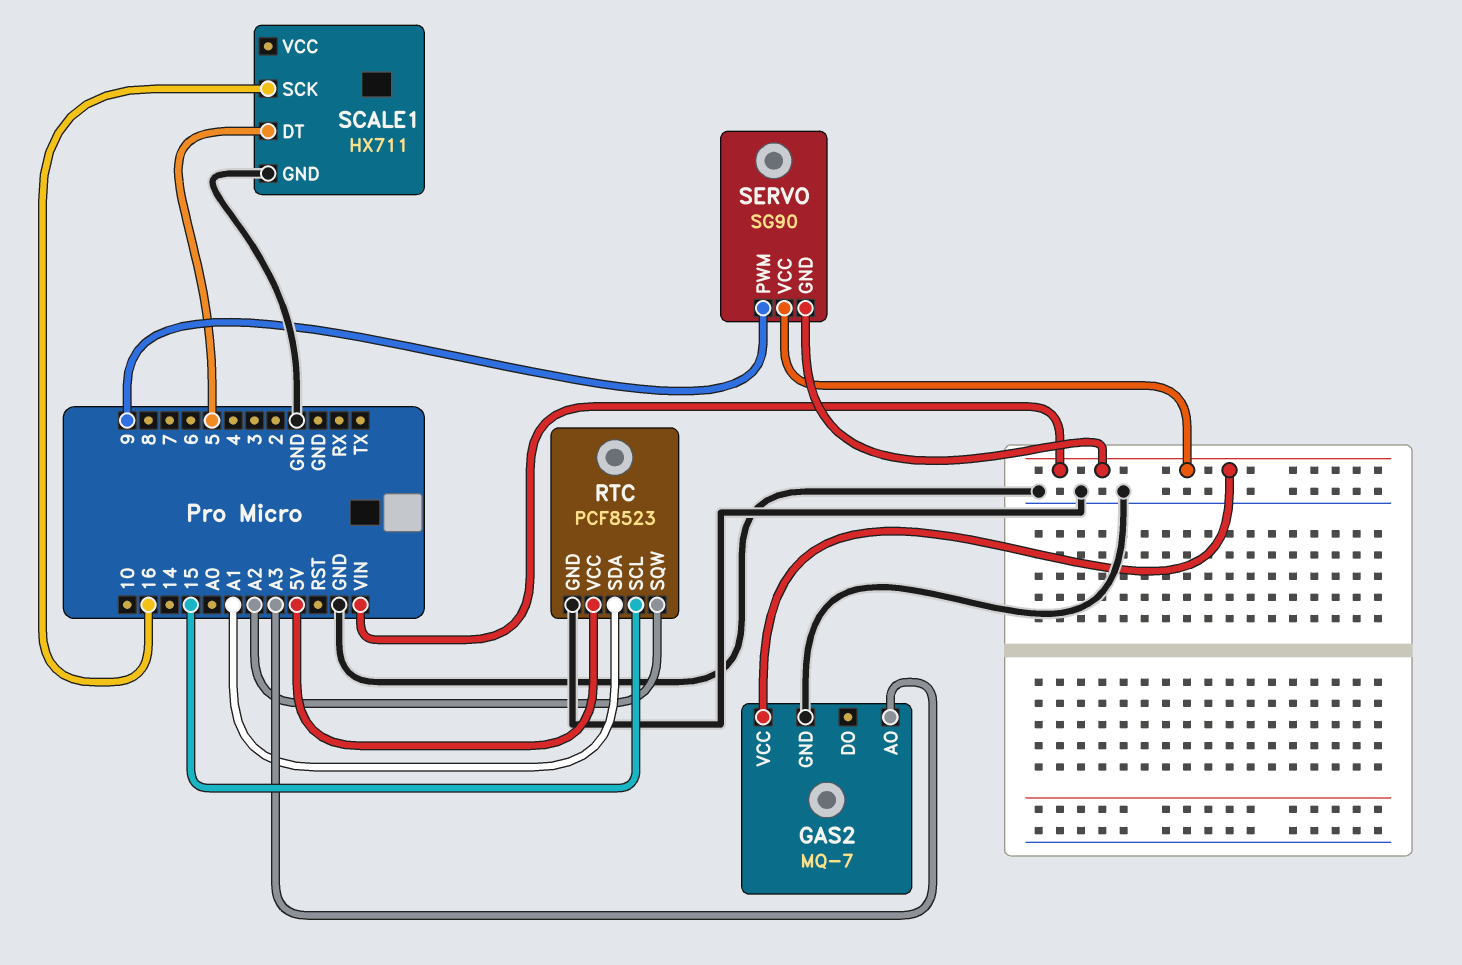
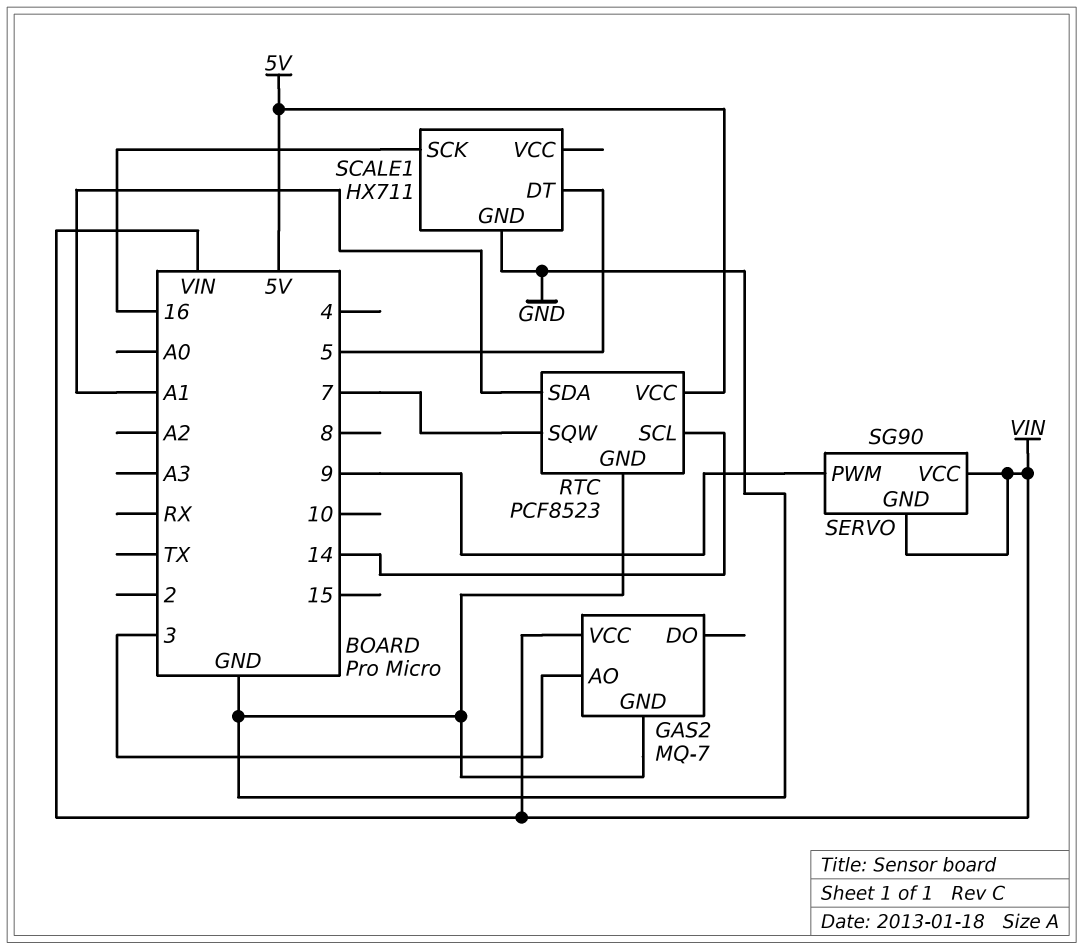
GAS2 pin AO: A3 -> 3
RTC pin SCL: 15 -> 14
RTC pin SQW: A2 -> 7

